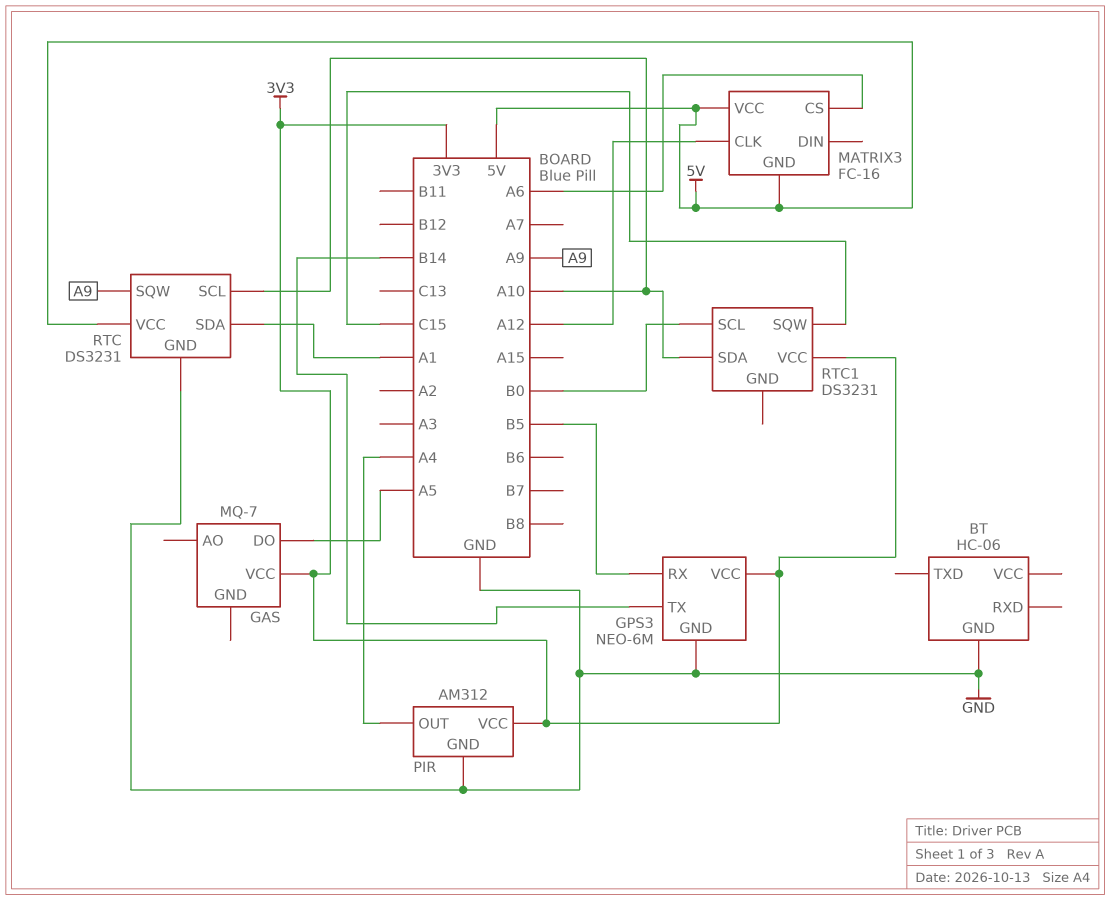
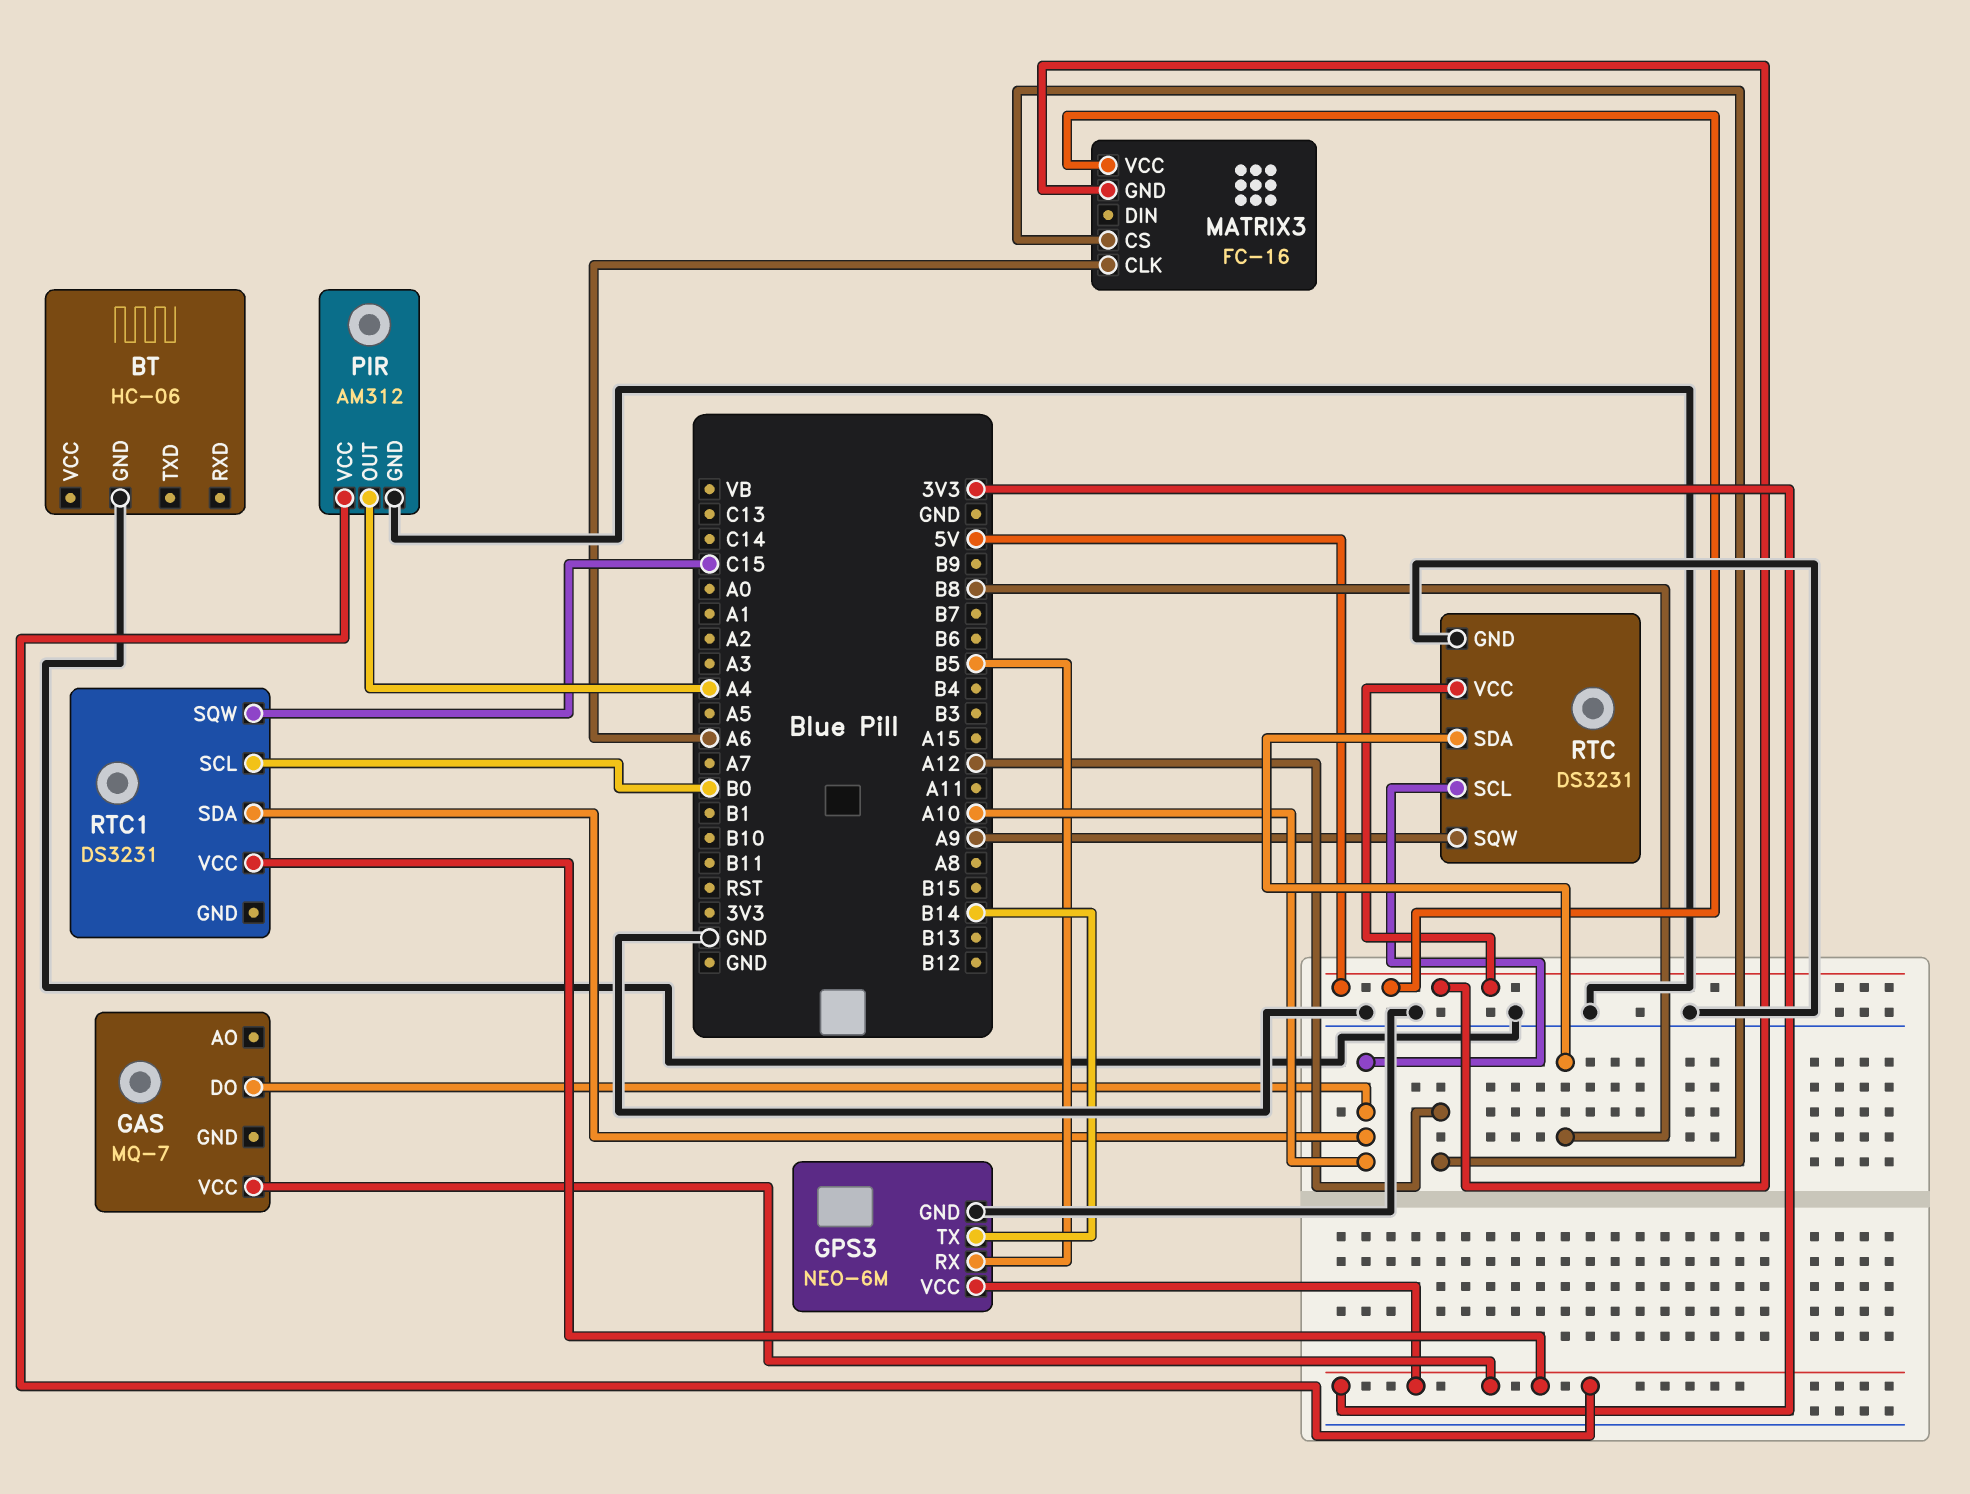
GAS pin DO: A5 -> A10
MATRIX3 pin CLK: A12 -> A6
MATRIX3 pin CS: A6 -> A12
RTC pin SDA: A1 -> B8

